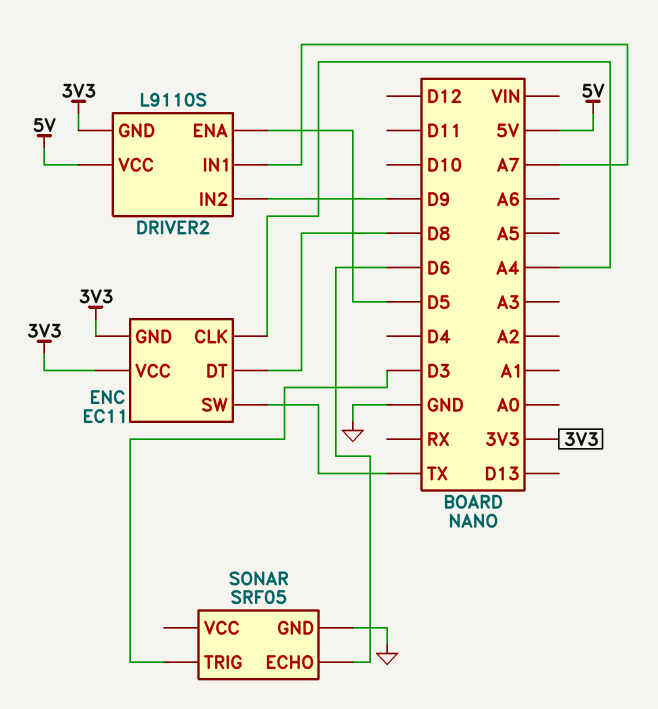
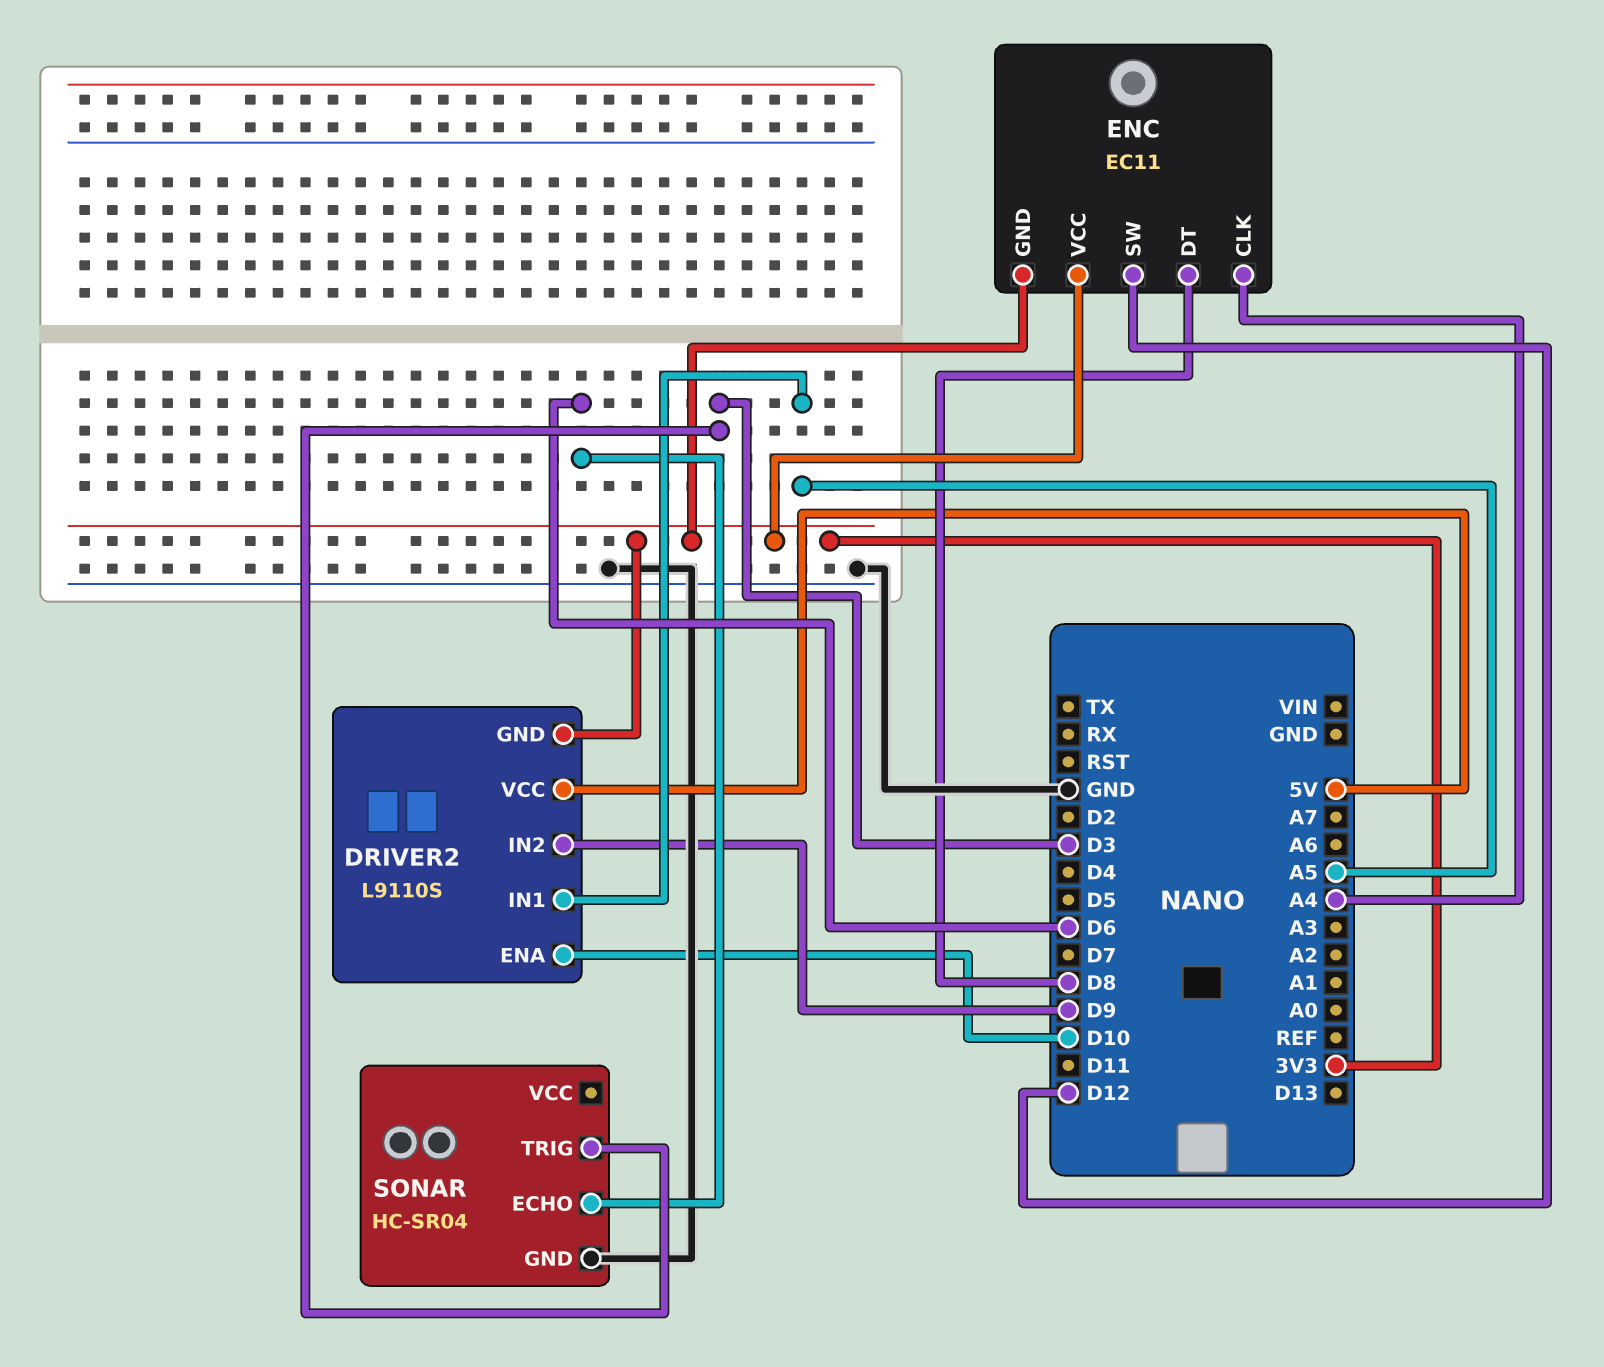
DRIVER2 pin ENA: D5 -> D10
DRIVER2 pin IN1: A7 -> A5
ENC pin SW: TX -> D12
SONAR: SRF05 -> HC-SR04

